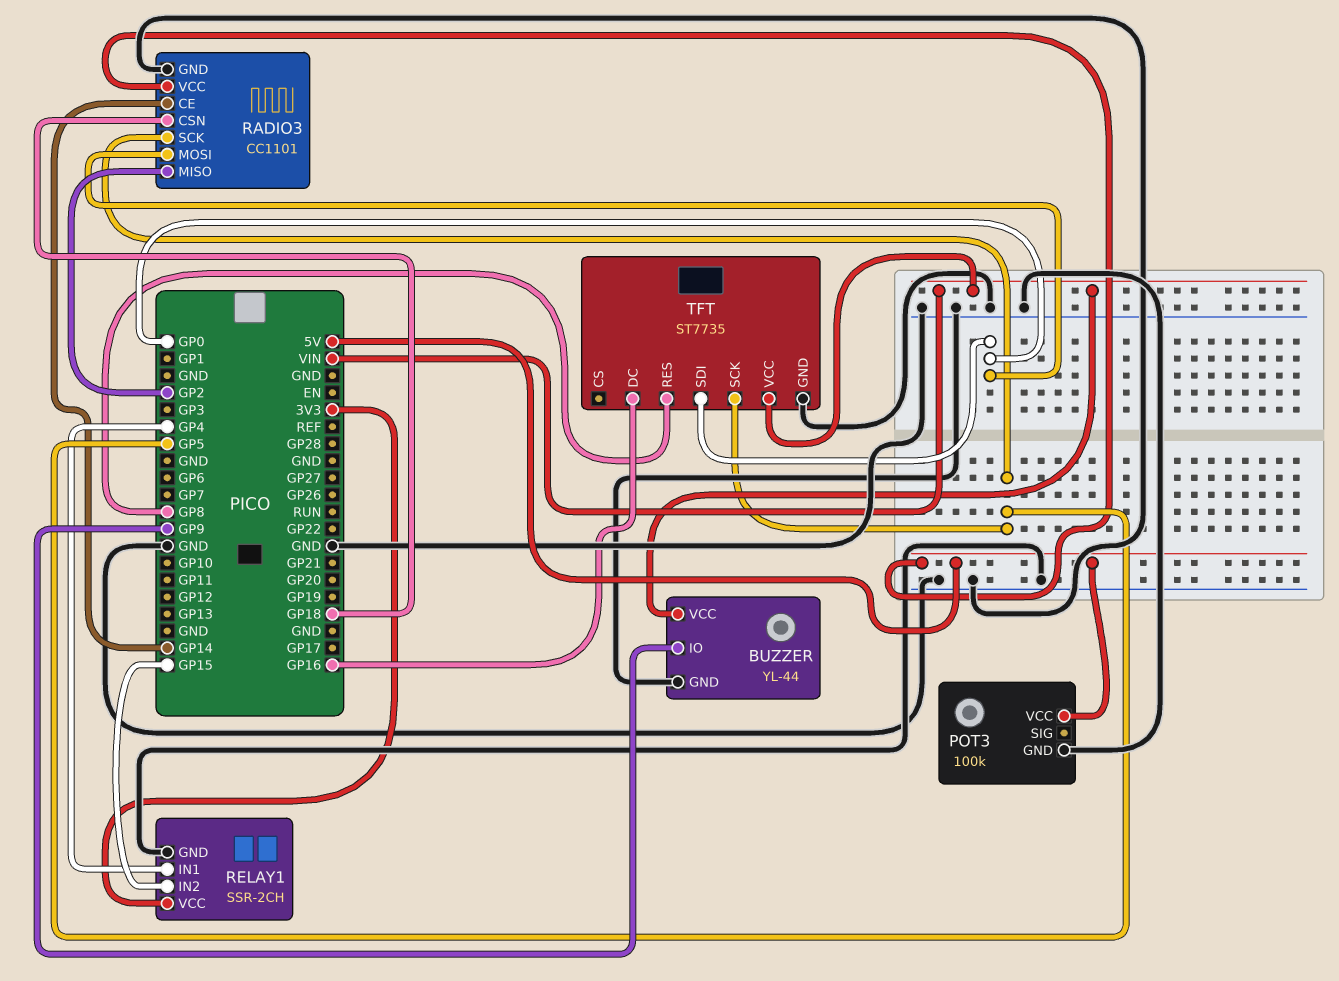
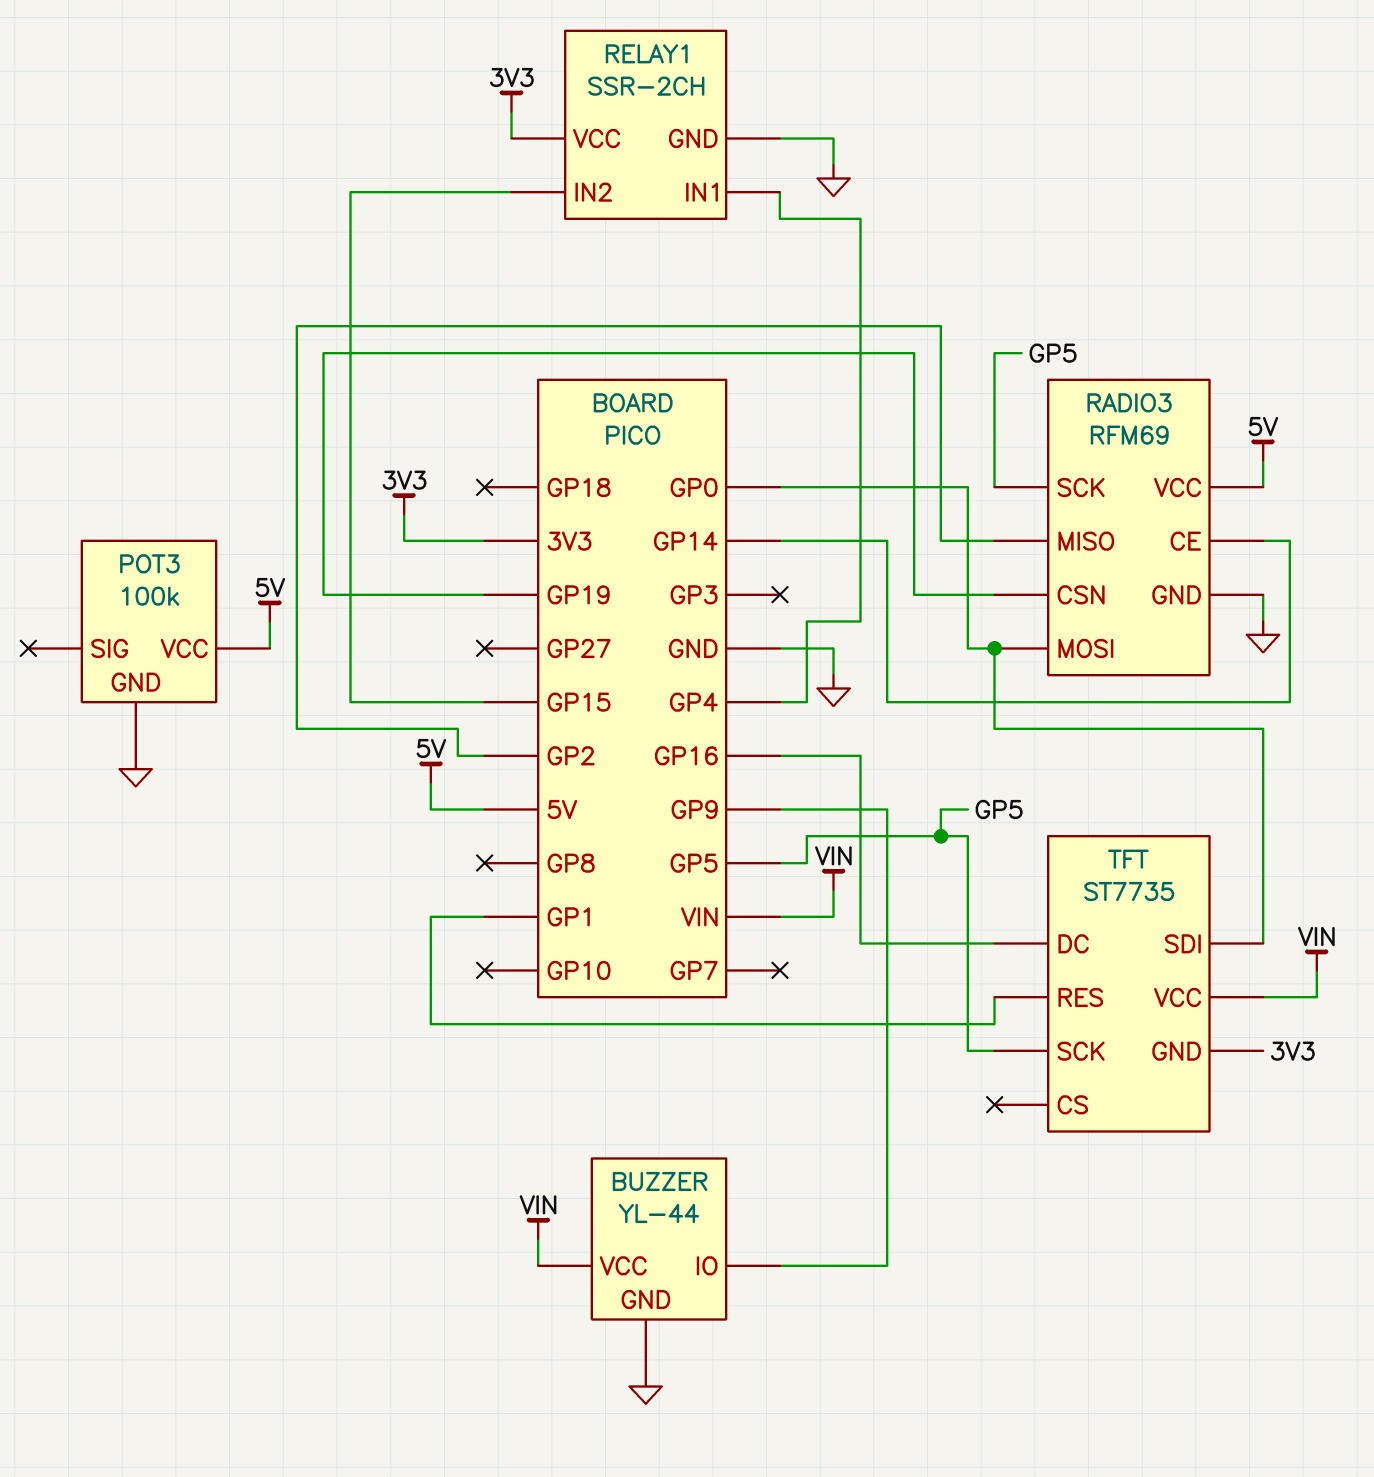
RADIO3: CC1101 -> RFM69
RADIO3 pin CSN: GP18 -> GP19
TFT pin GND: GND -> 3V3
TFT pin RES: GP8 -> GP1

